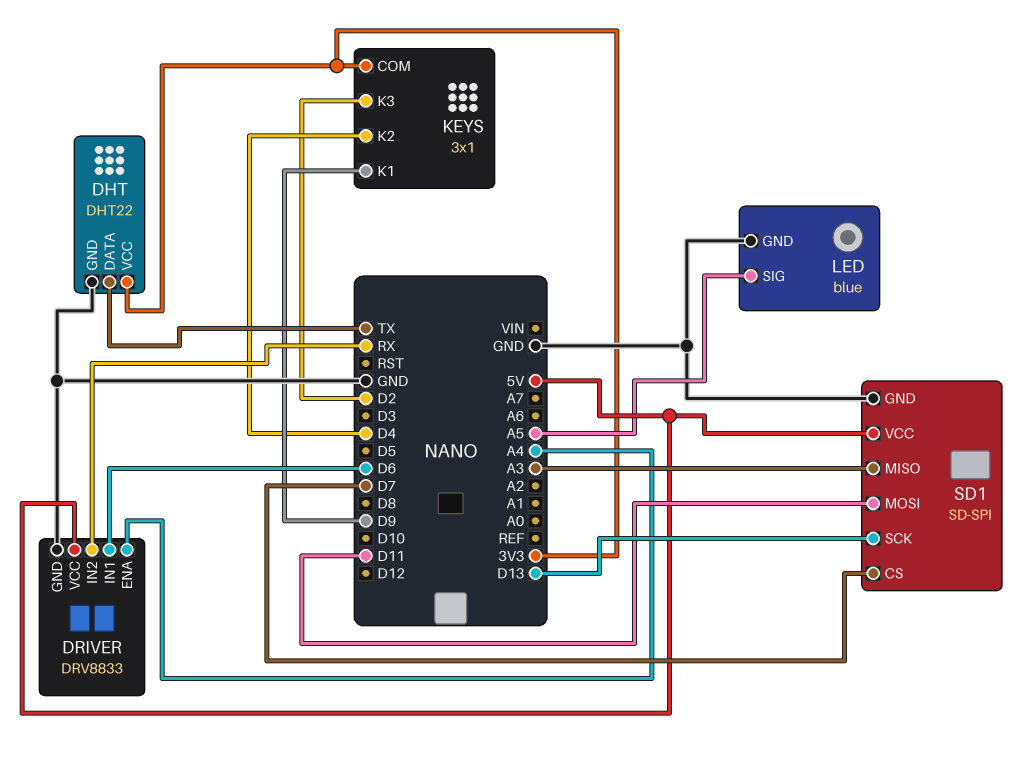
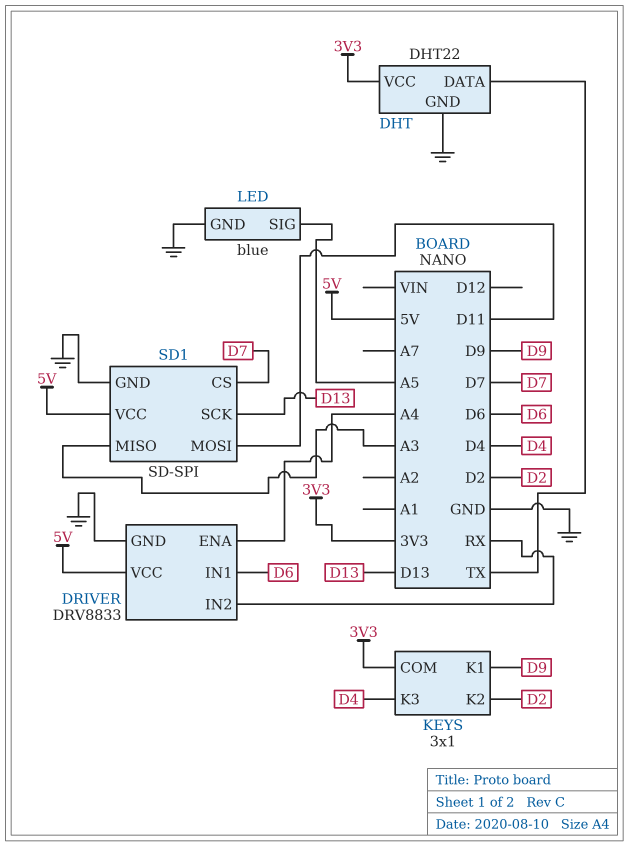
KEYS pin K2: D4 -> D2
KEYS pin K3: D2 -> D4

